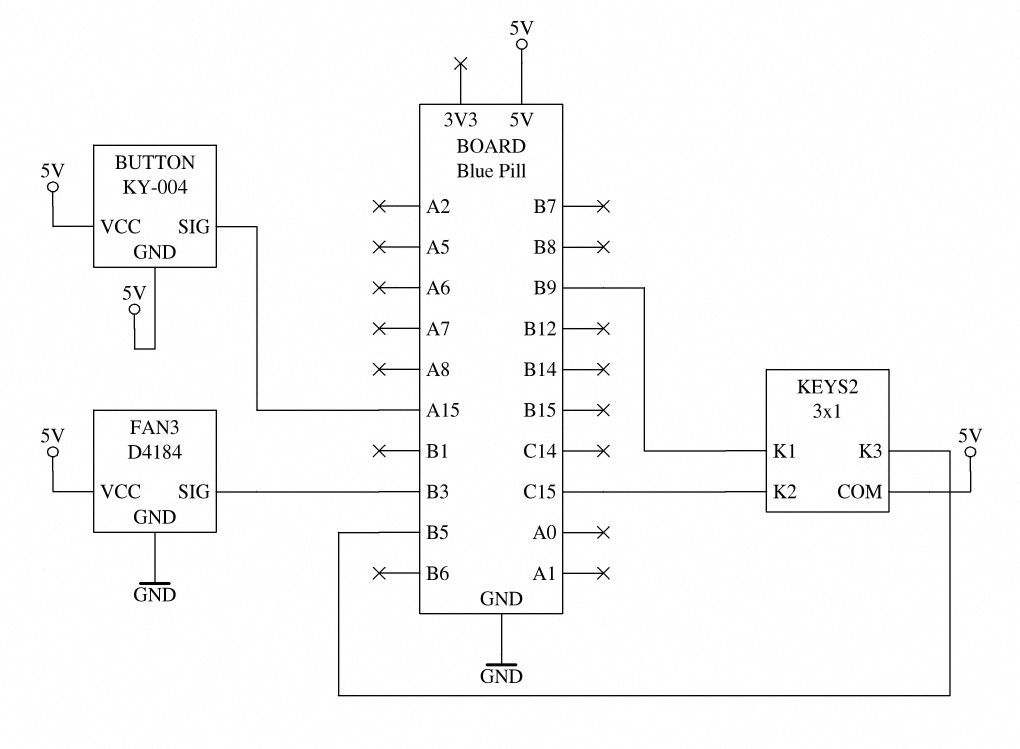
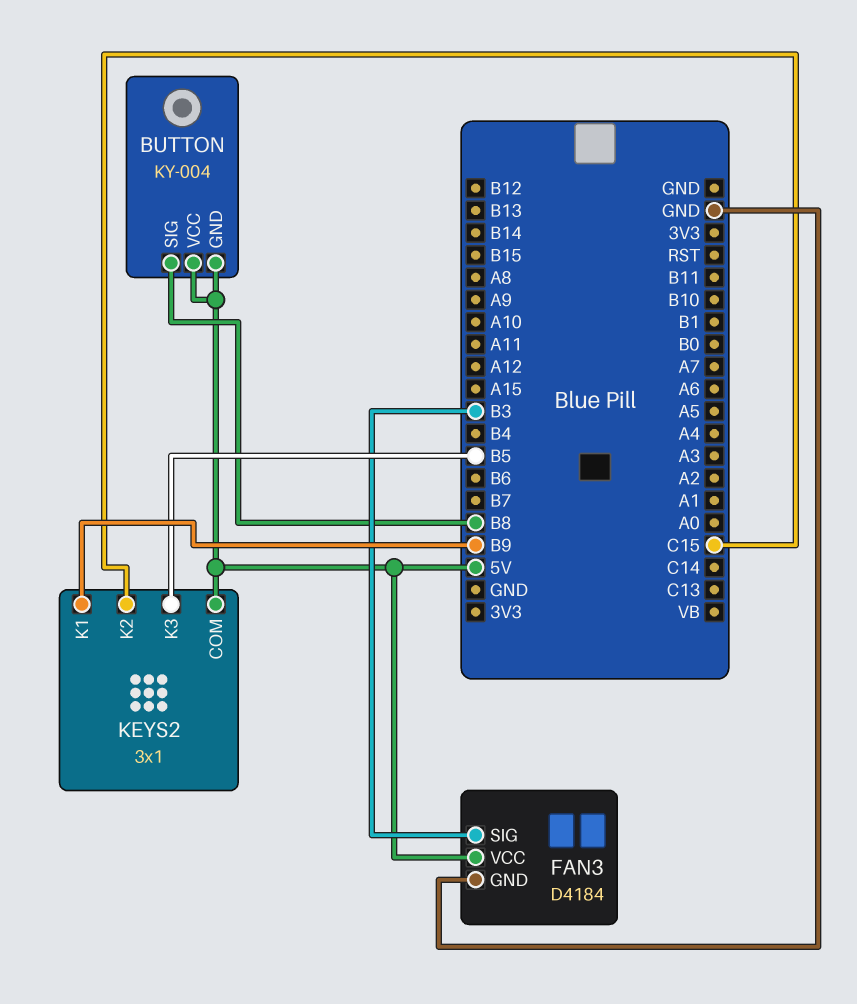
BUTTON pin SIG: A15 -> B8

